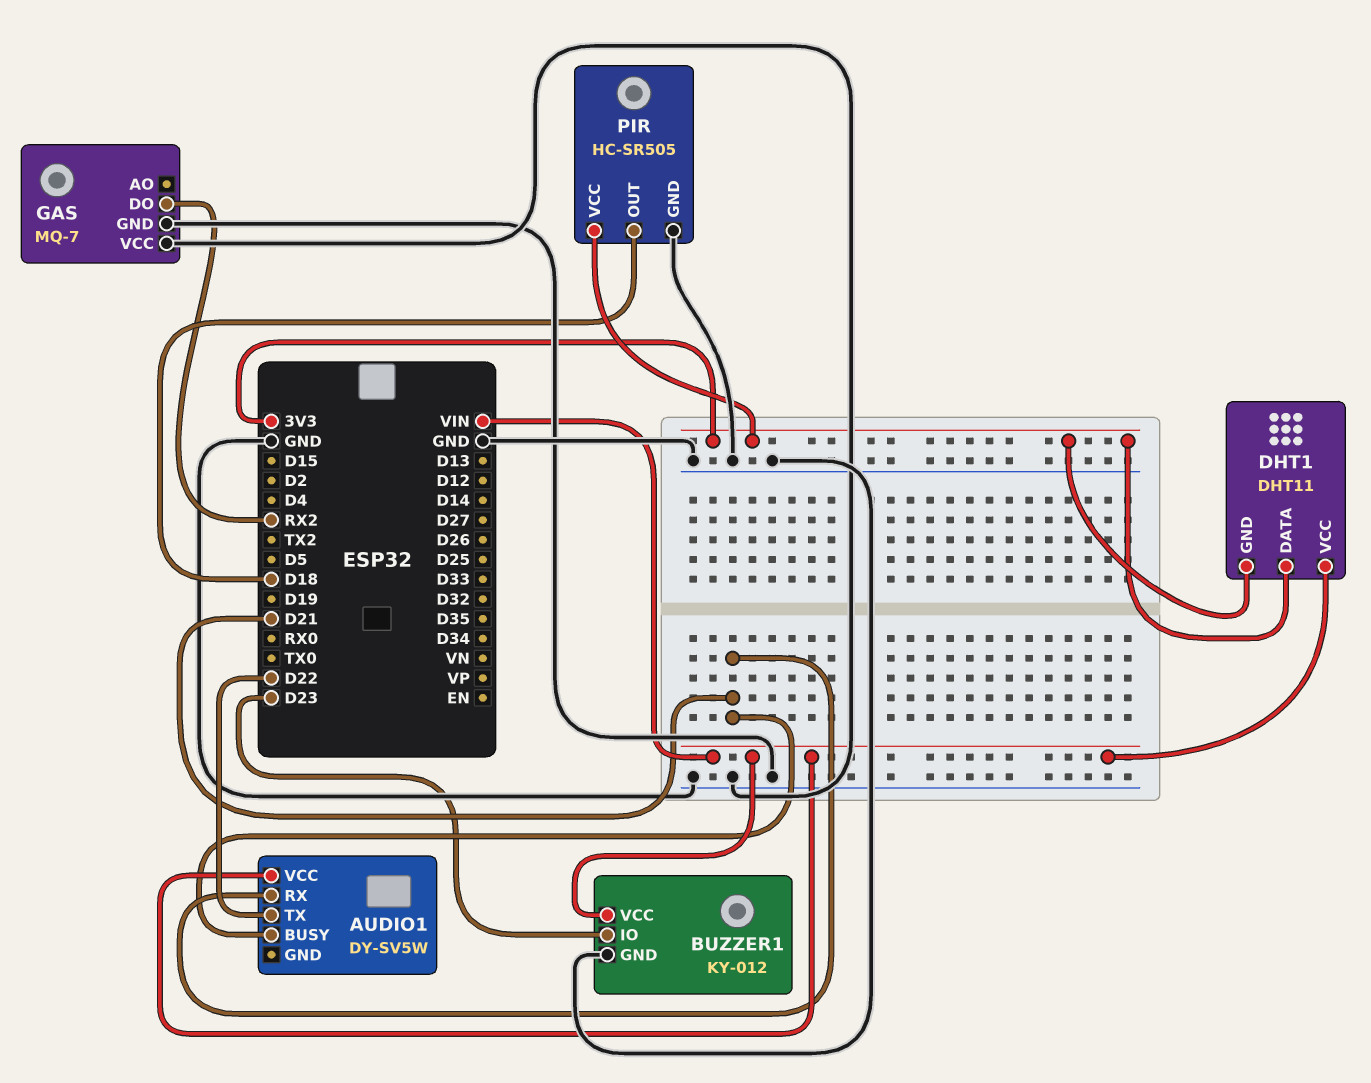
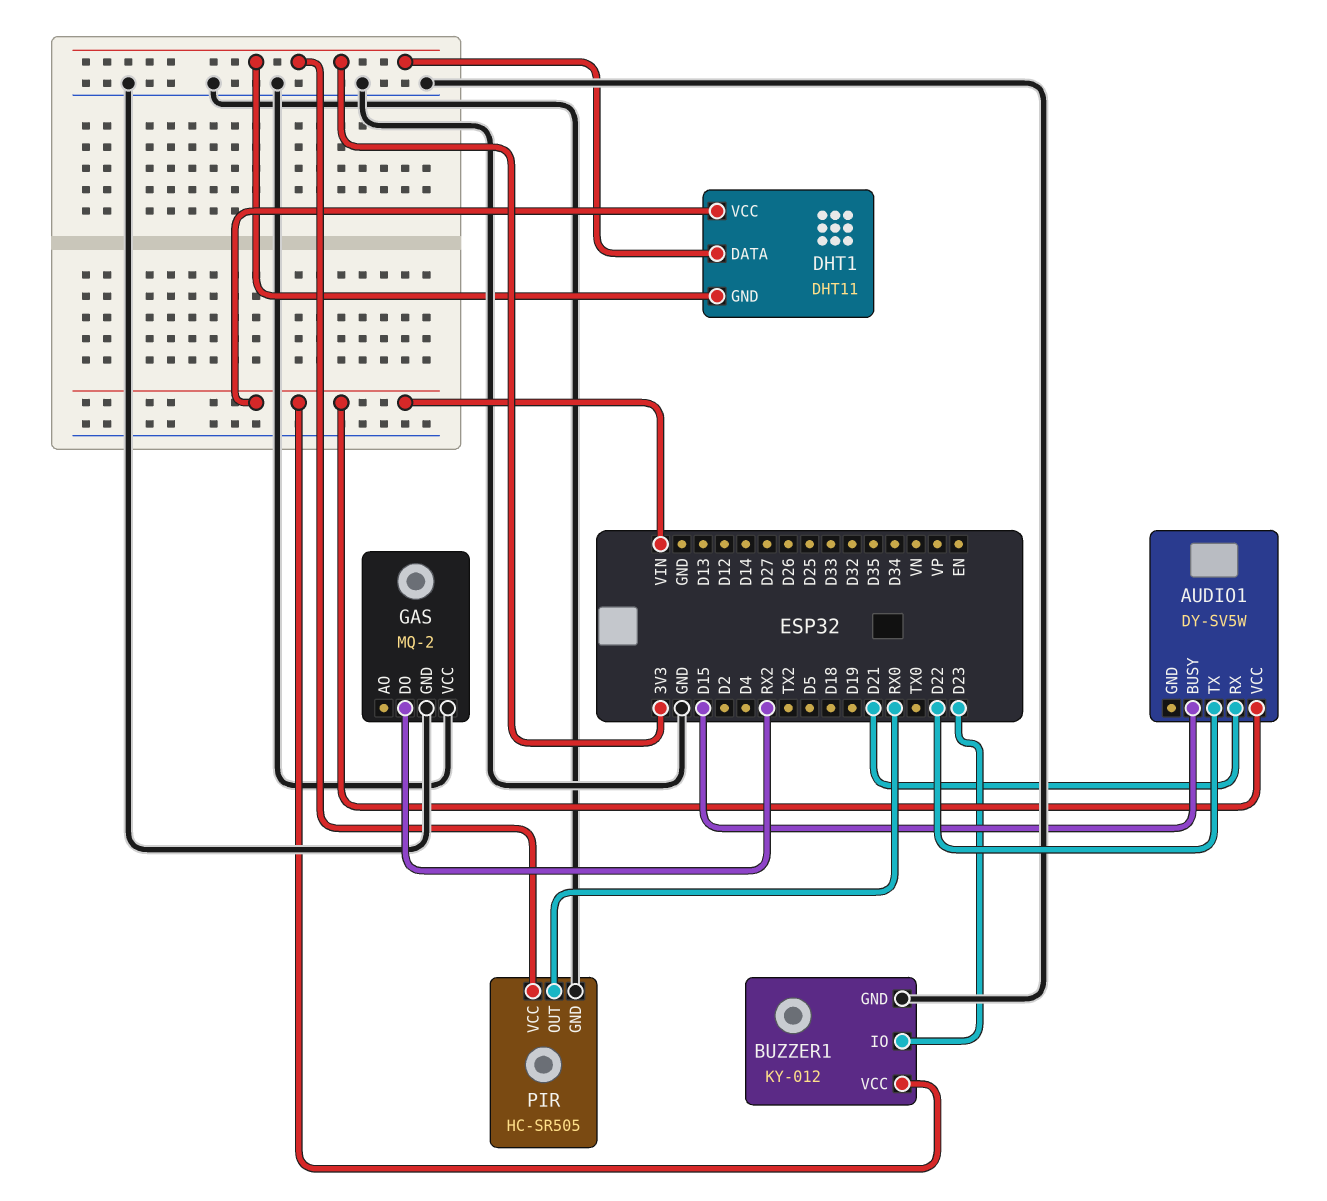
AUDIO1 pin BUSY: D21 -> D15
GAS: MQ-7 -> MQ-2
PIR pin OUT: D18 -> RX0

